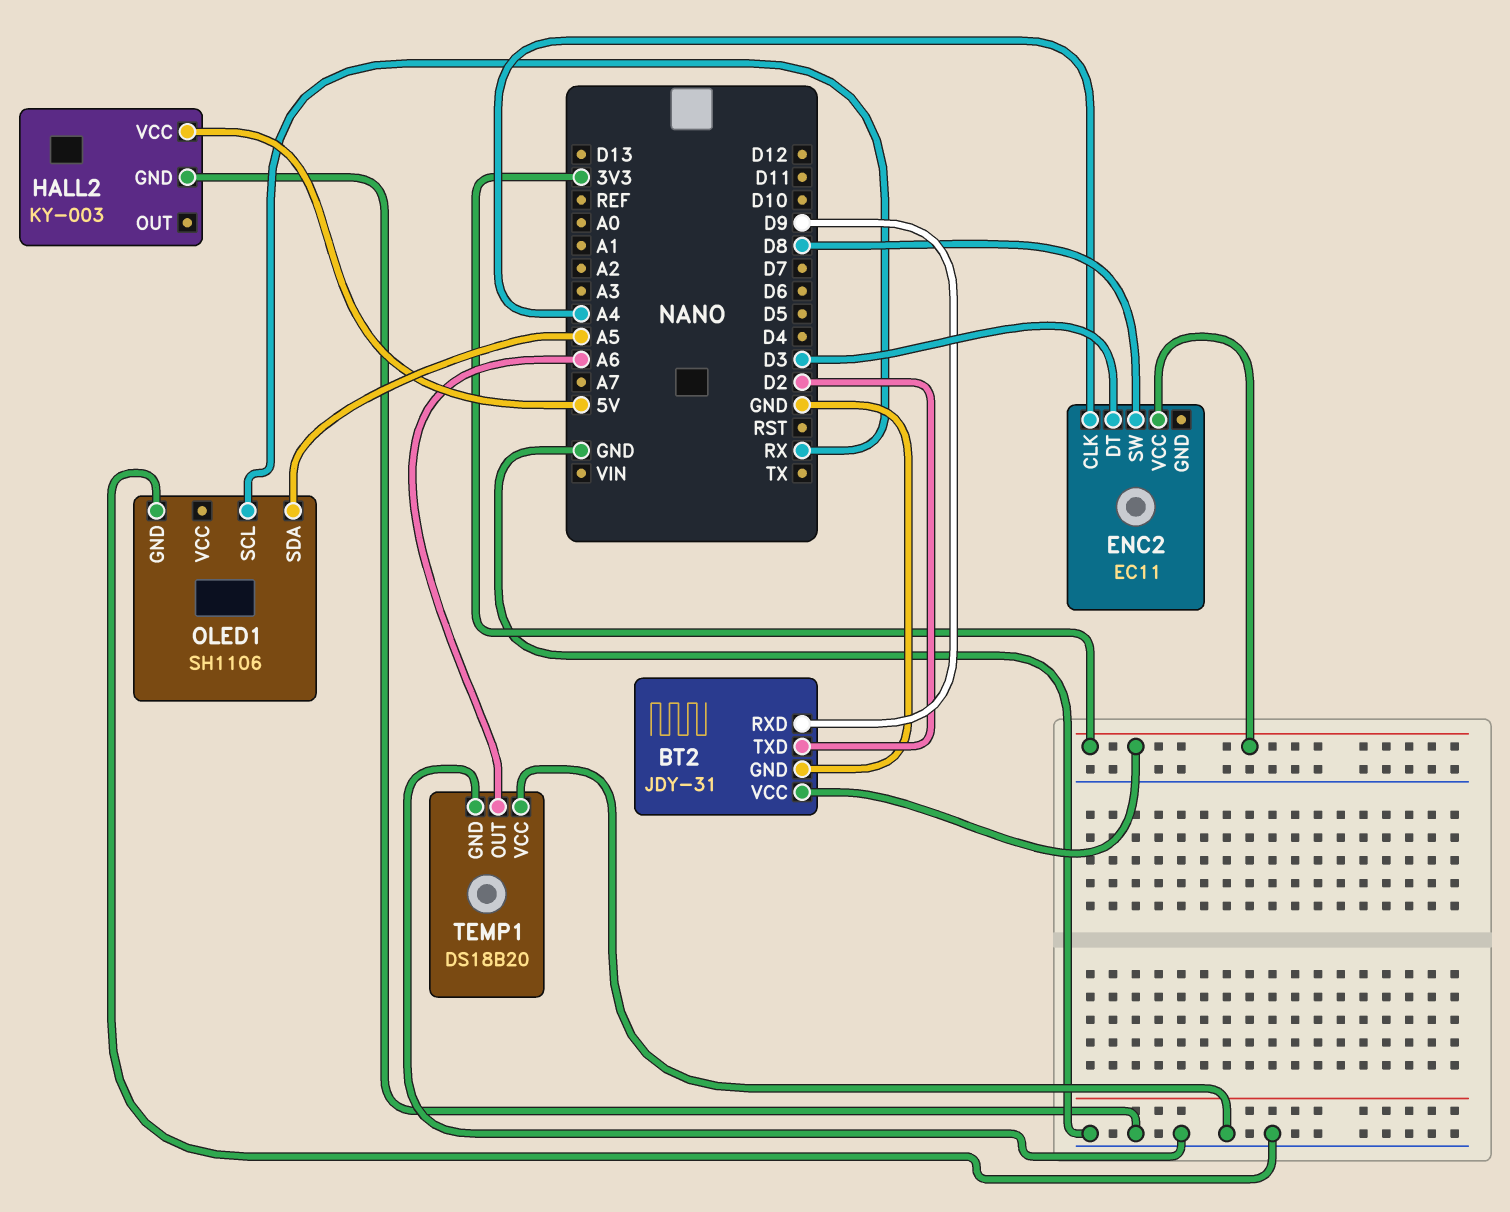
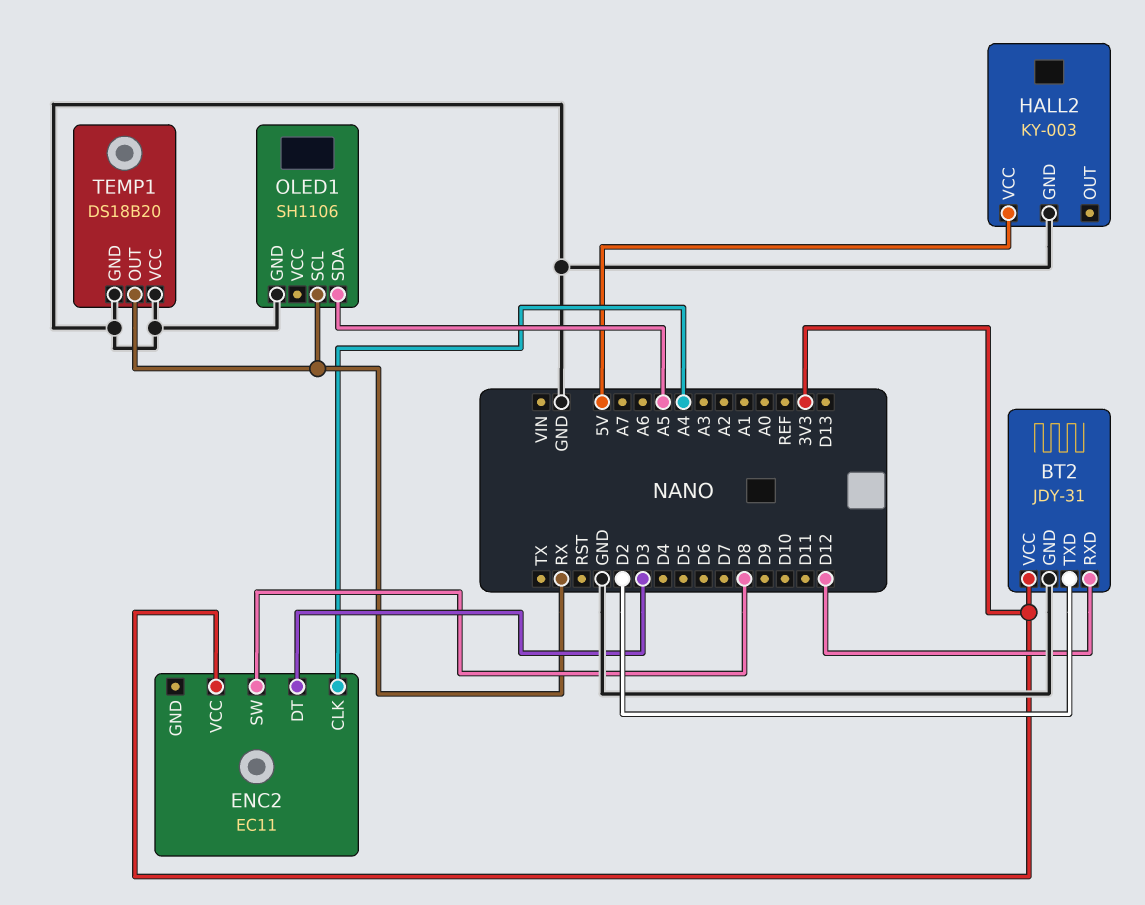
BT2 pin RXD: D9 -> D12
TEMP1 pin OUT: A6 -> RX

